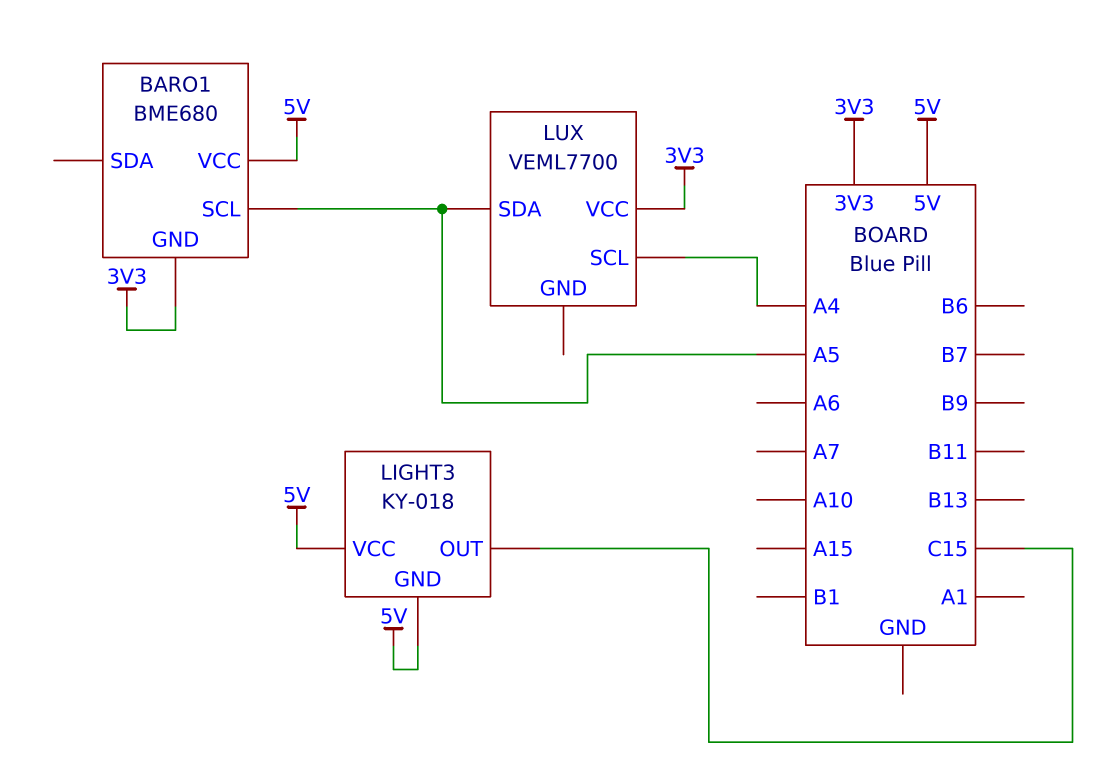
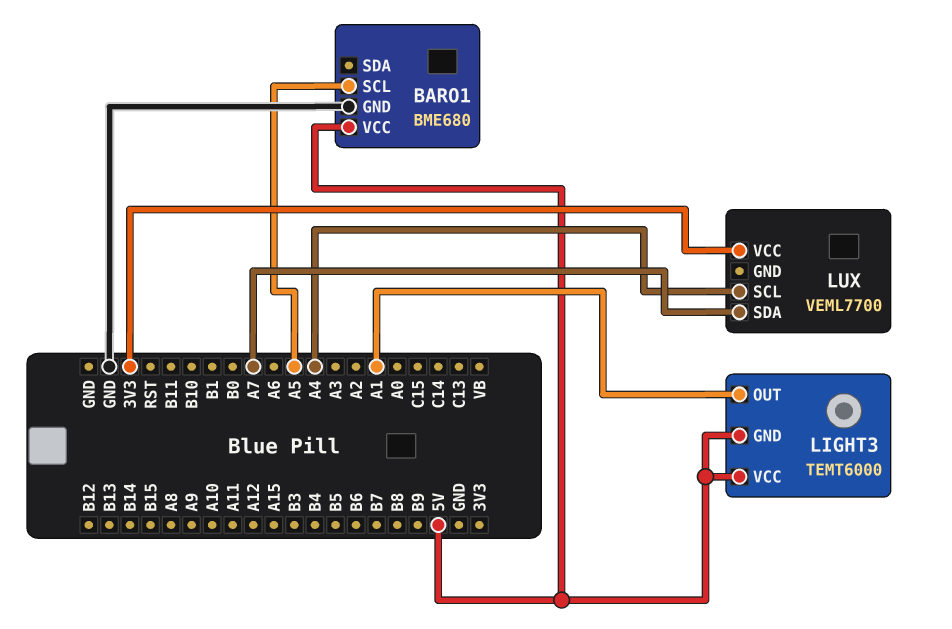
BARO1 pin GND: 3V3 -> GND
LIGHT3: KY-018 -> TEMT6000
LIGHT3 pin OUT: C15 -> A1
LUX pin SDA: A5 -> A7

